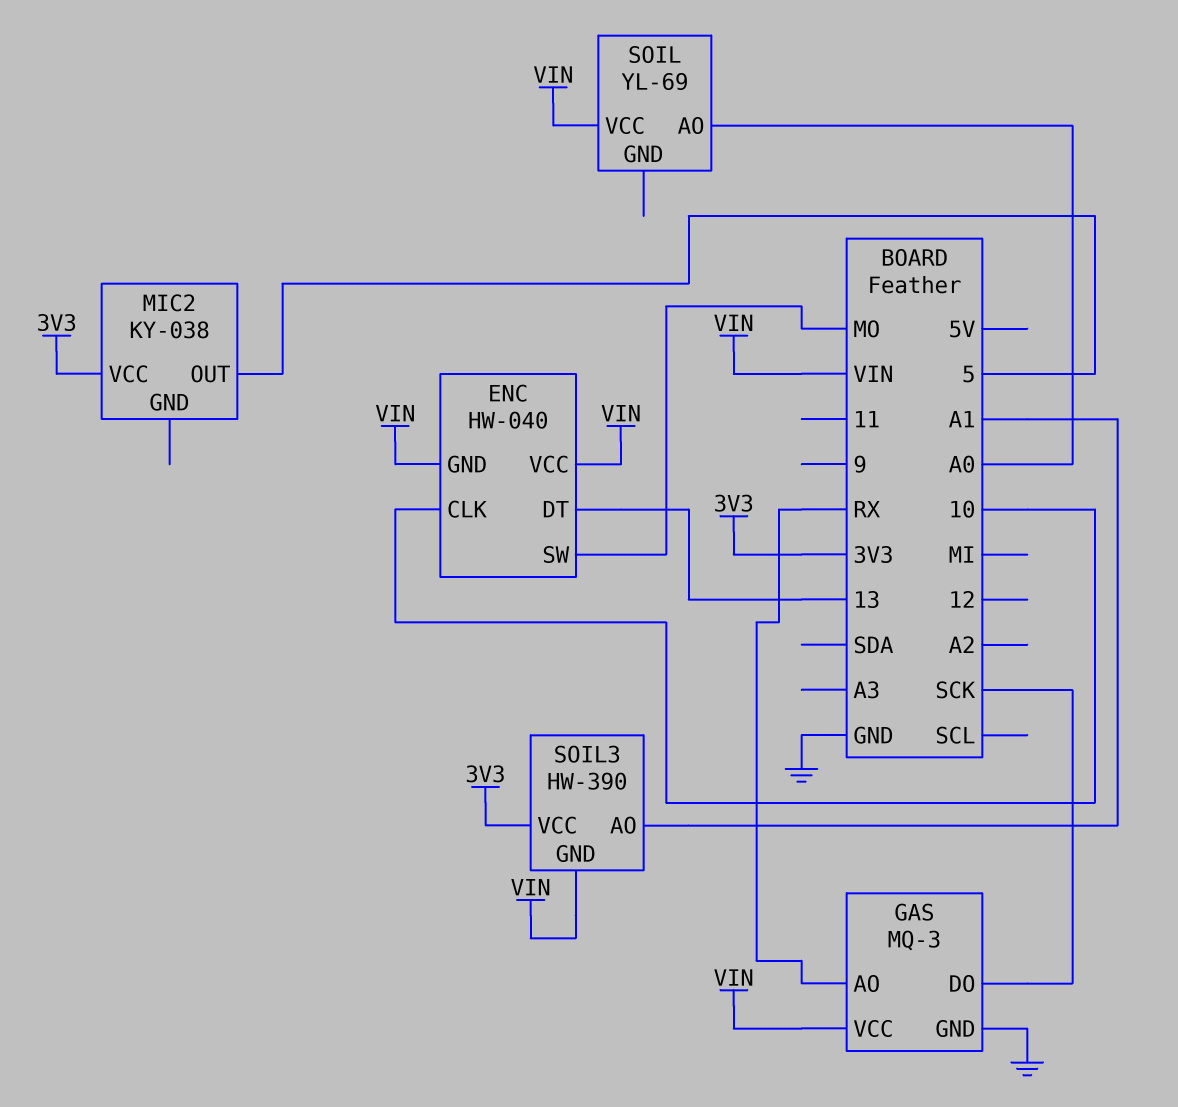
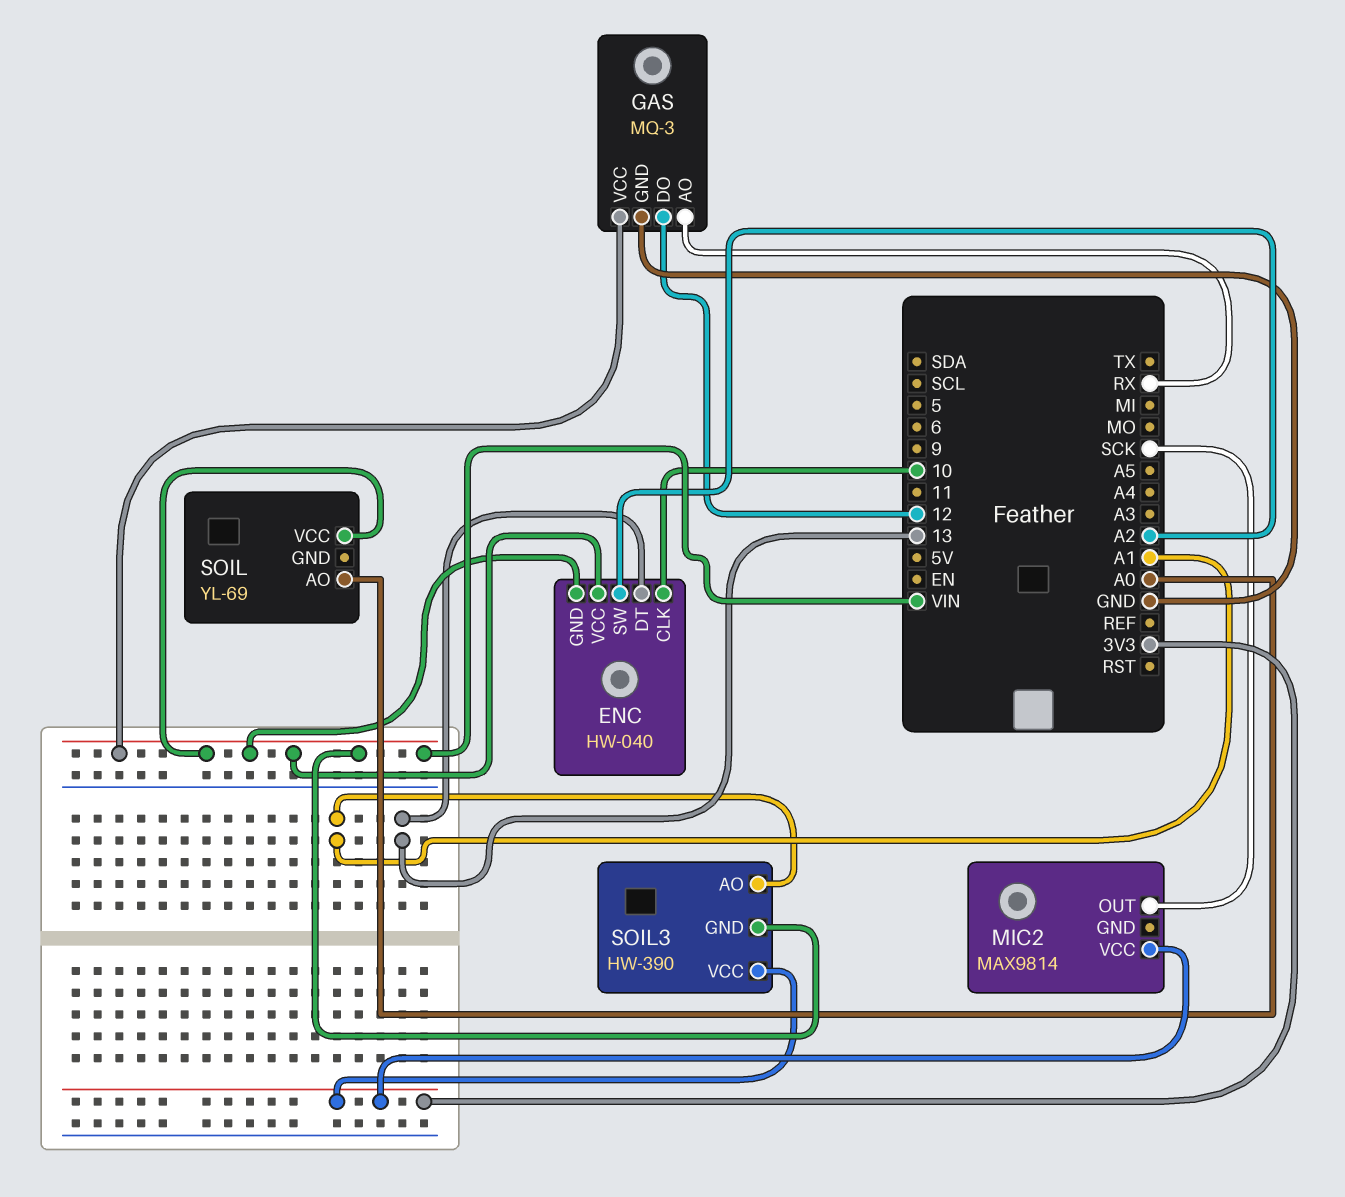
ENC pin SW: MO -> A2
GAS pin DO: SCK -> 12
MIC2: KY-038 -> MAX9814
MIC2 pin OUT: 5 -> SCK

